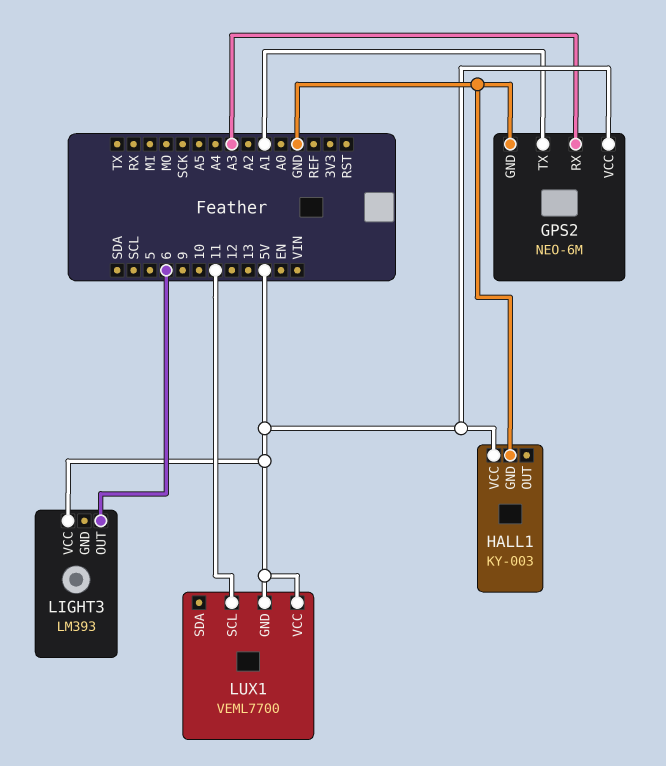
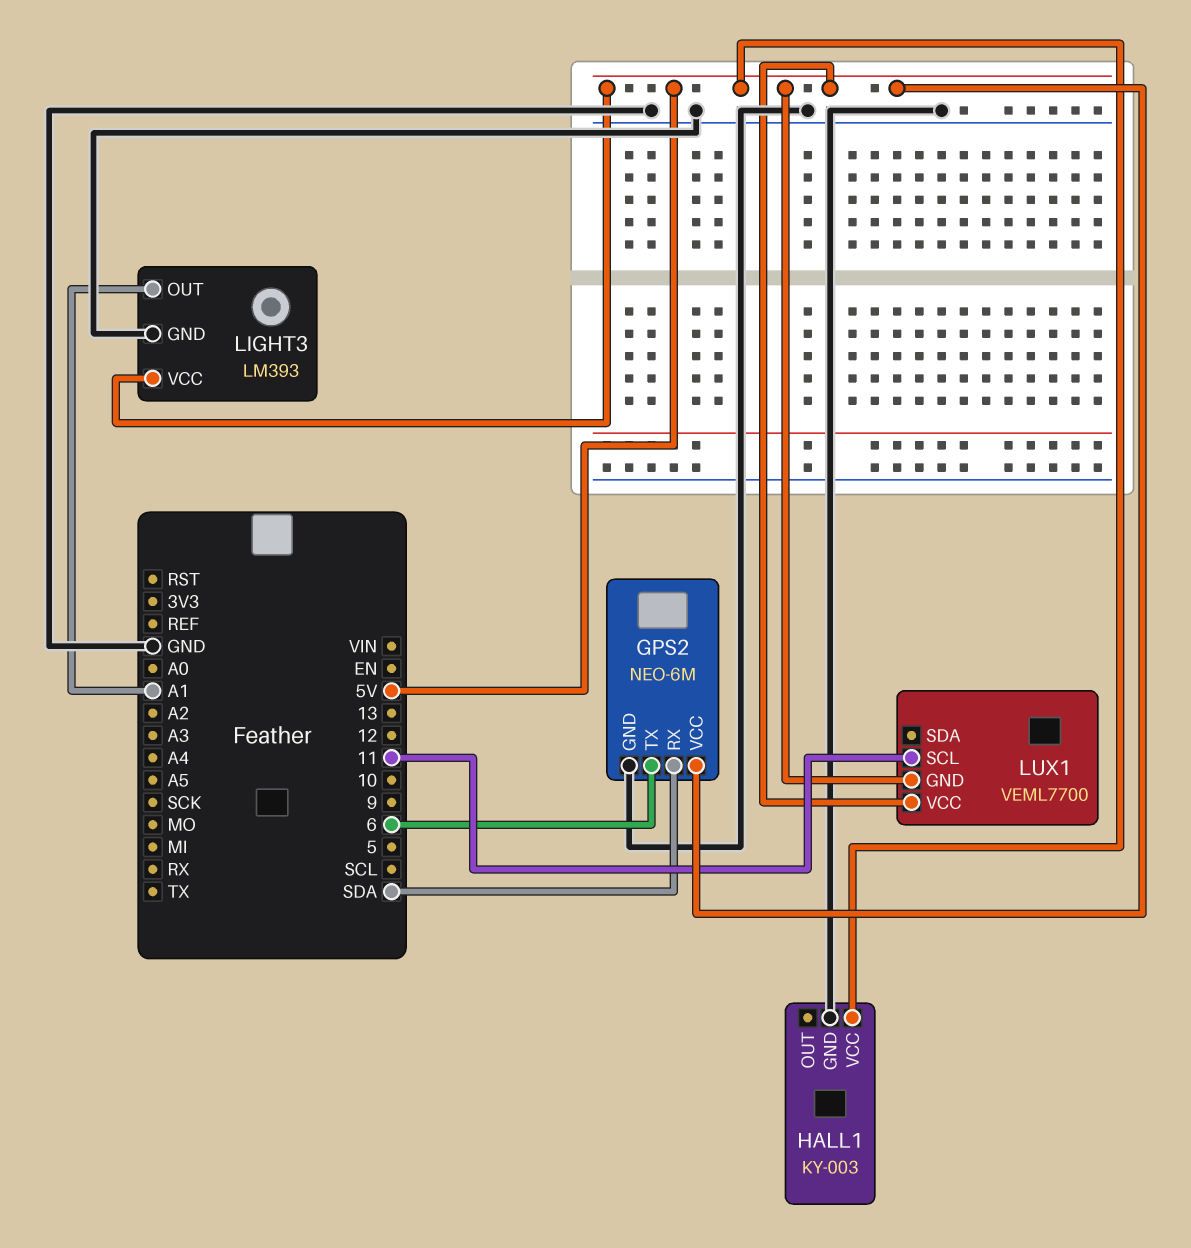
GPS2 pin RX: A3 -> SDA
GPS2 pin TX: A1 -> 6
LIGHT3 pin GND: none -> GND
LIGHT3 pin OUT: 6 -> A1

